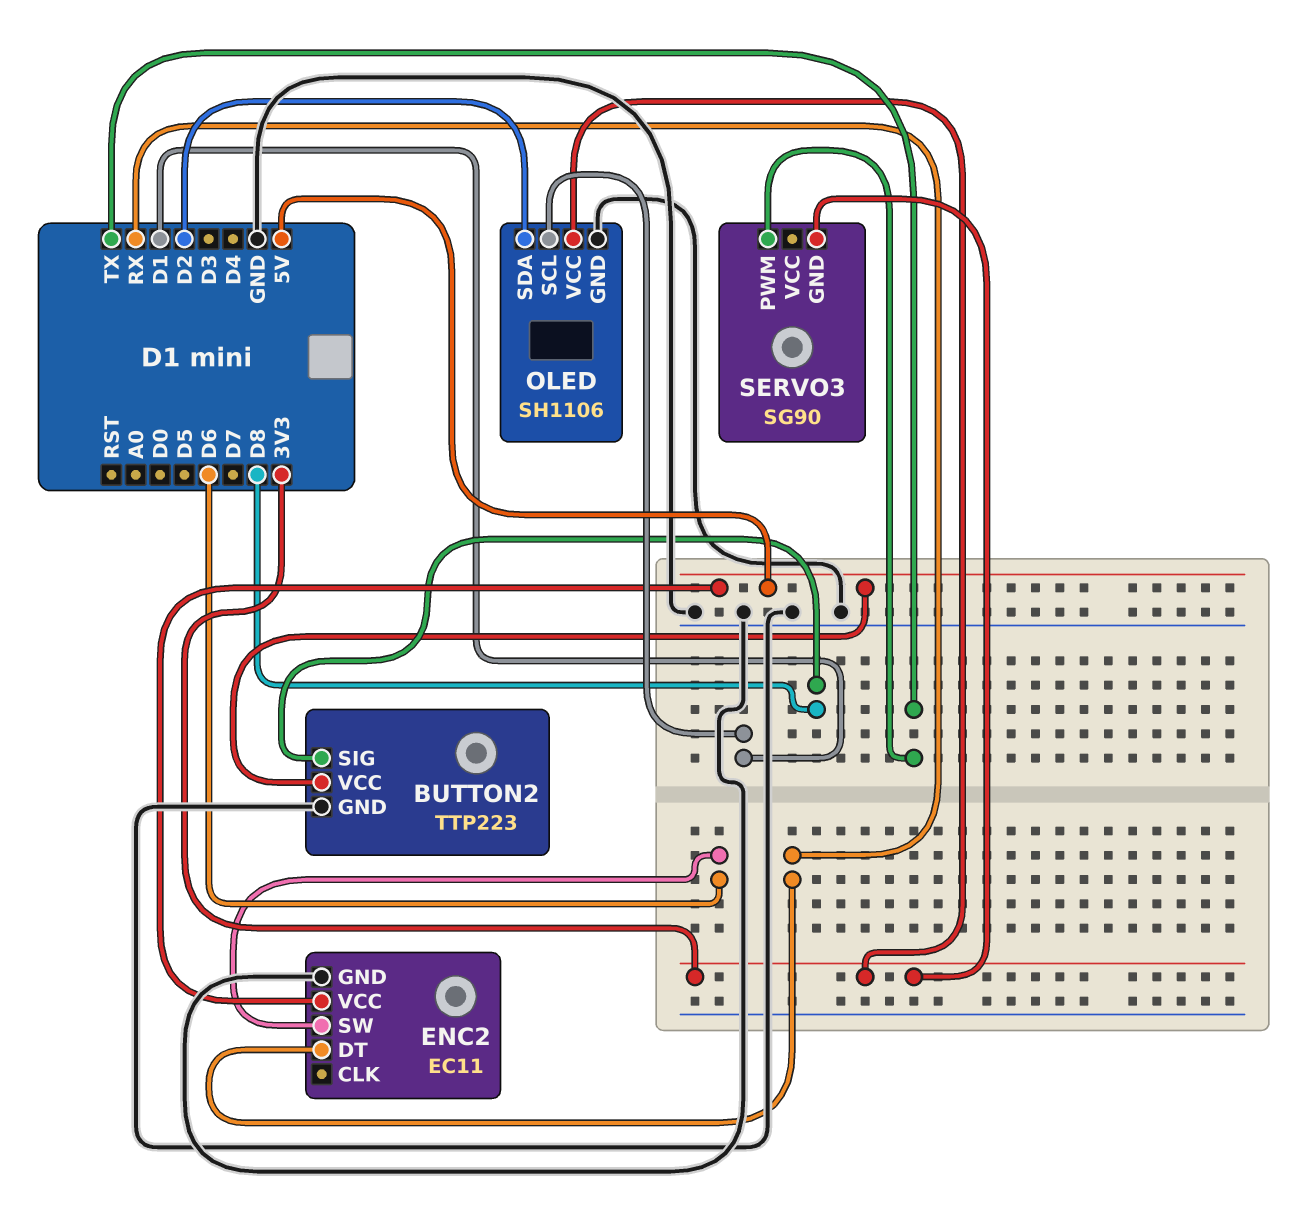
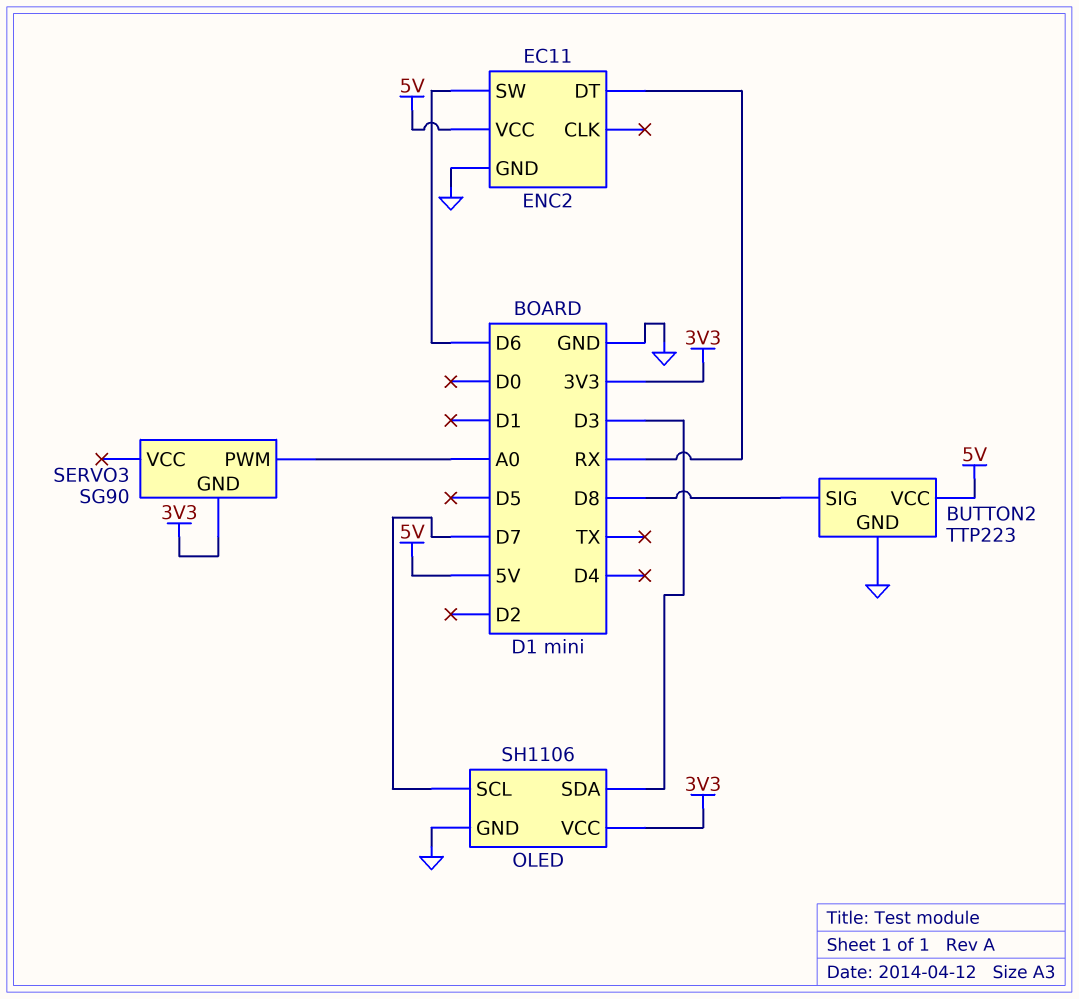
OLED pin SCL: D1 -> D7
OLED pin SDA: D2 -> D3
SERVO3 pin PWM: TX -> A0

